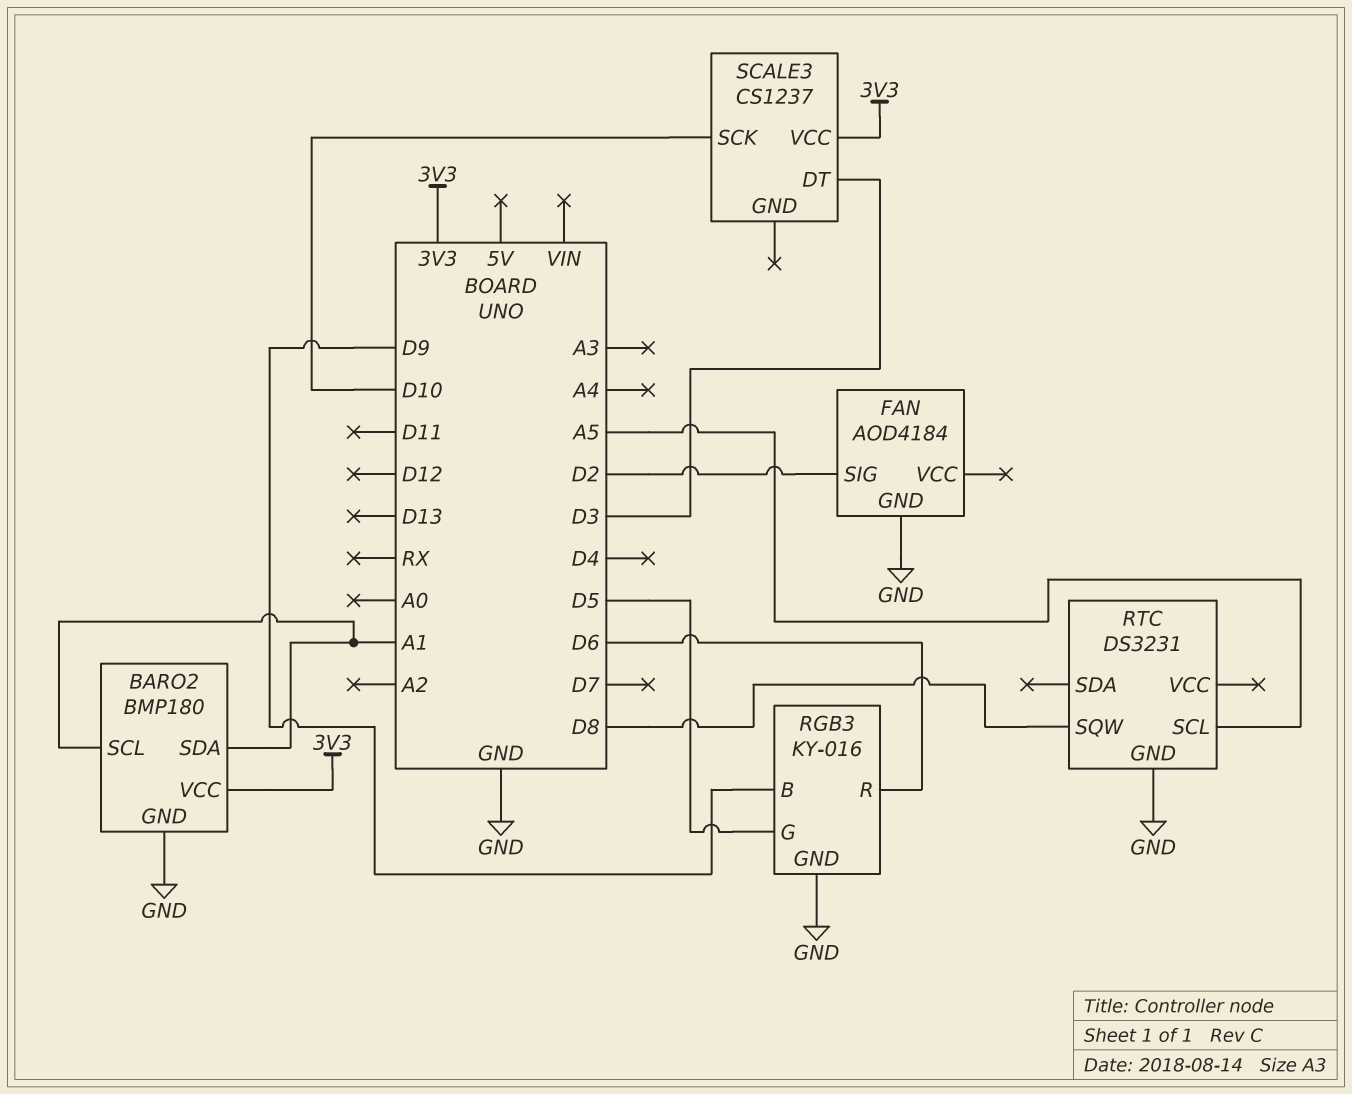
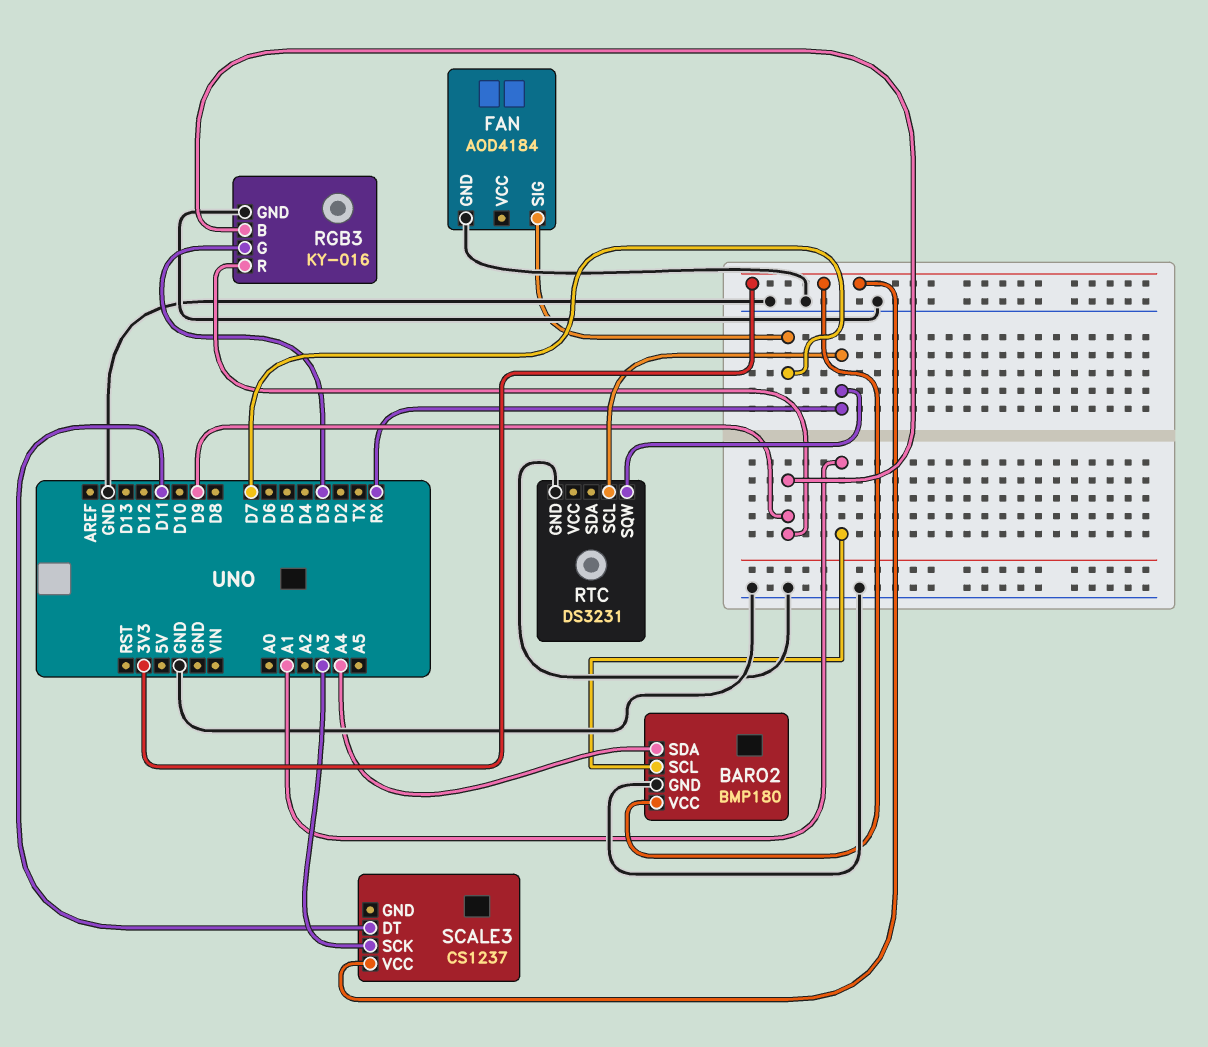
BARO2 pin SDA: A1 -> A4
FAN pin SIG: D2 -> D7
RGB3 pin G: D5 -> D3
RGB3 pin R: D6 -> D9
RTC pin SCL: A5 -> RX
RTC pin SQW: D8 -> RX
SCALE3 pin DT: D3 -> D11
SCALE3 pin SCK: D10 -> A3

